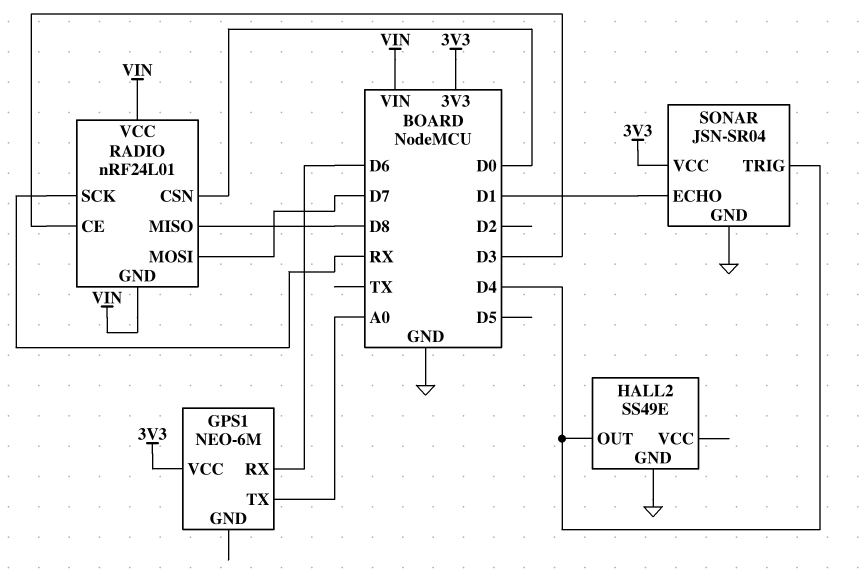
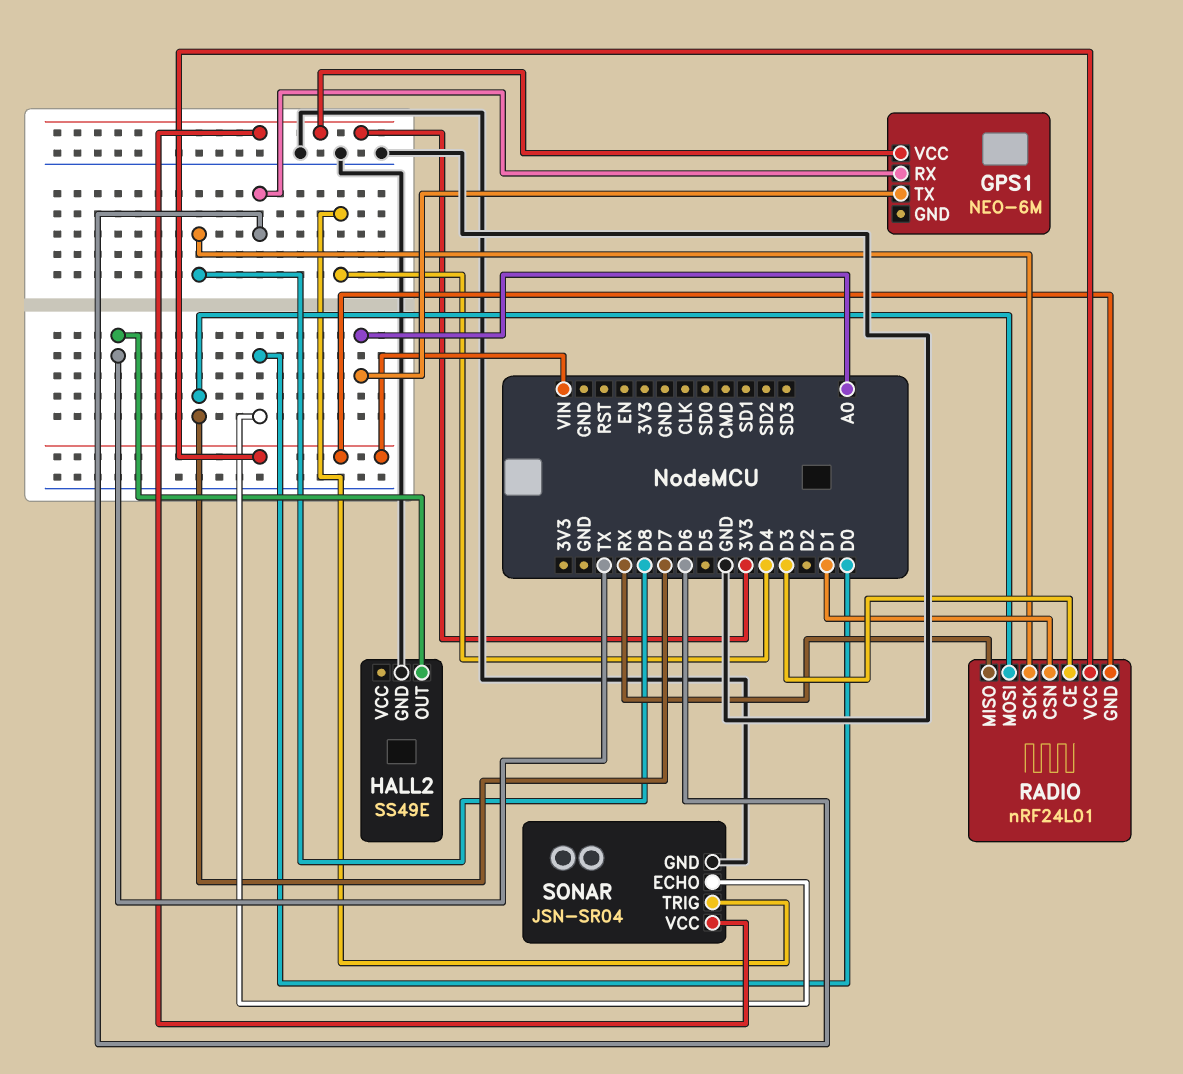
HALL2 pin OUT: D4 -> TX
RADIO pin CSN: D0 -> D1
RADIO pin MISO: D8 -> RX
RADIO pin SCK: RX -> D8
SONAR pin ECHO: D1 -> D0

